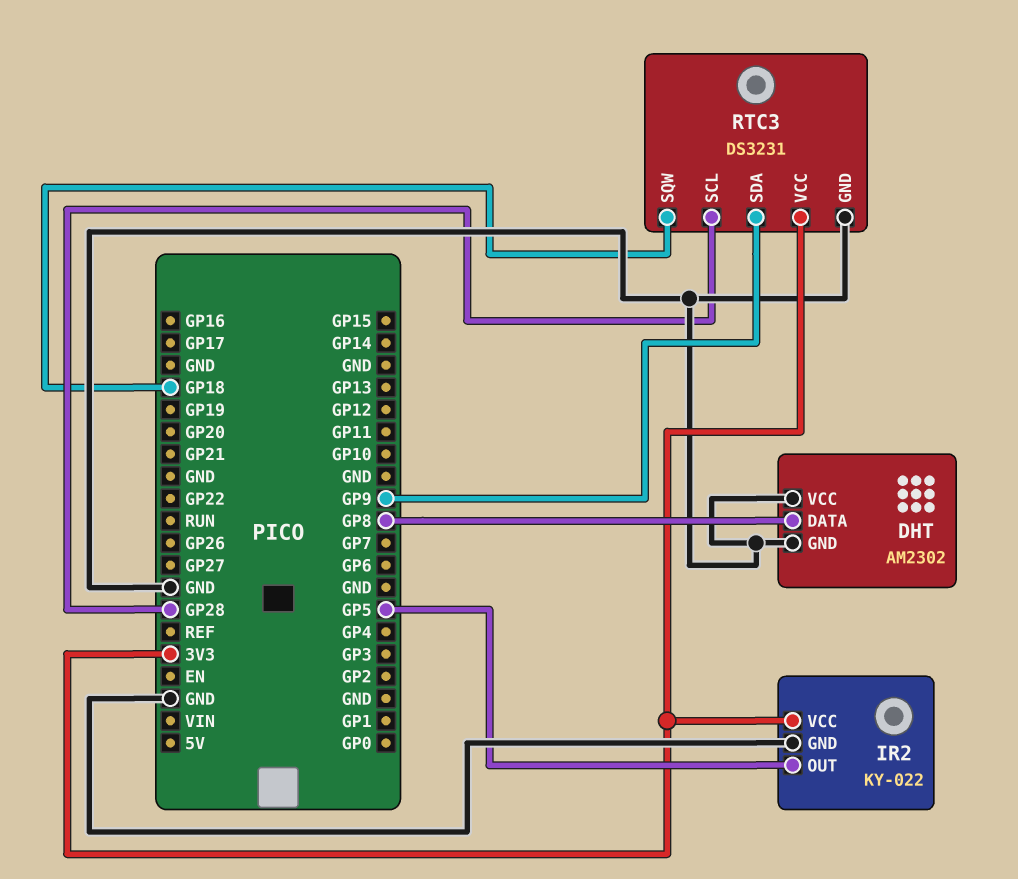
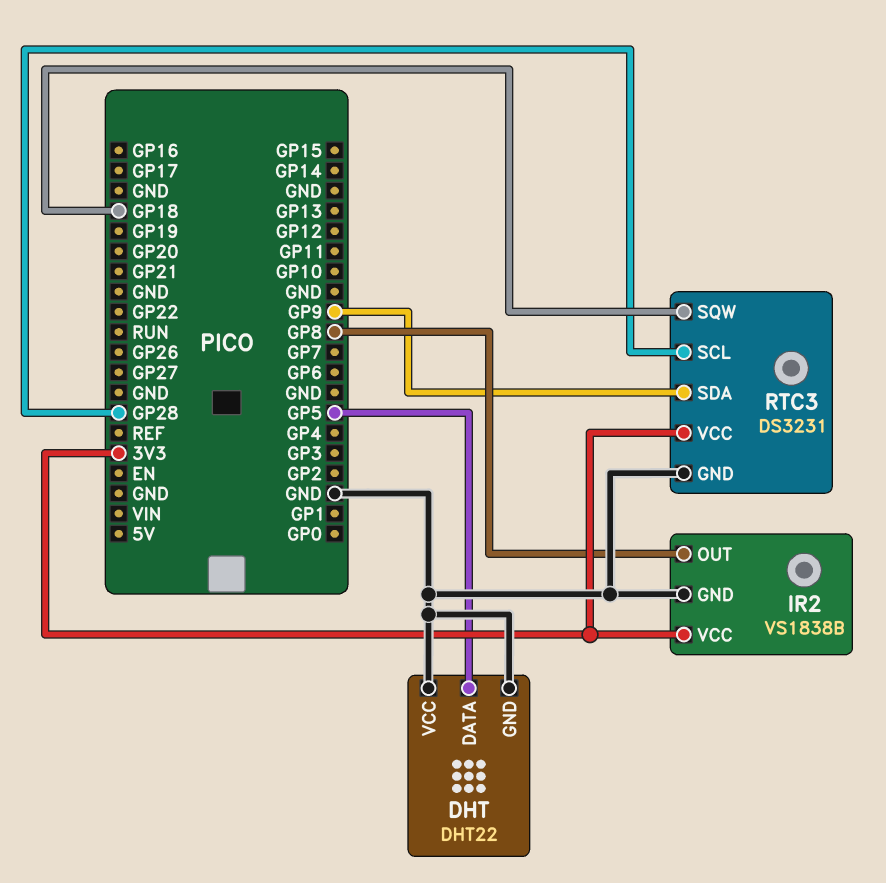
DHT: AM2302 -> DHT22
DHT pin DATA: GP8 -> GP5
IR2: KY-022 -> VS1838B
IR2 pin OUT: GP5 -> GP8

